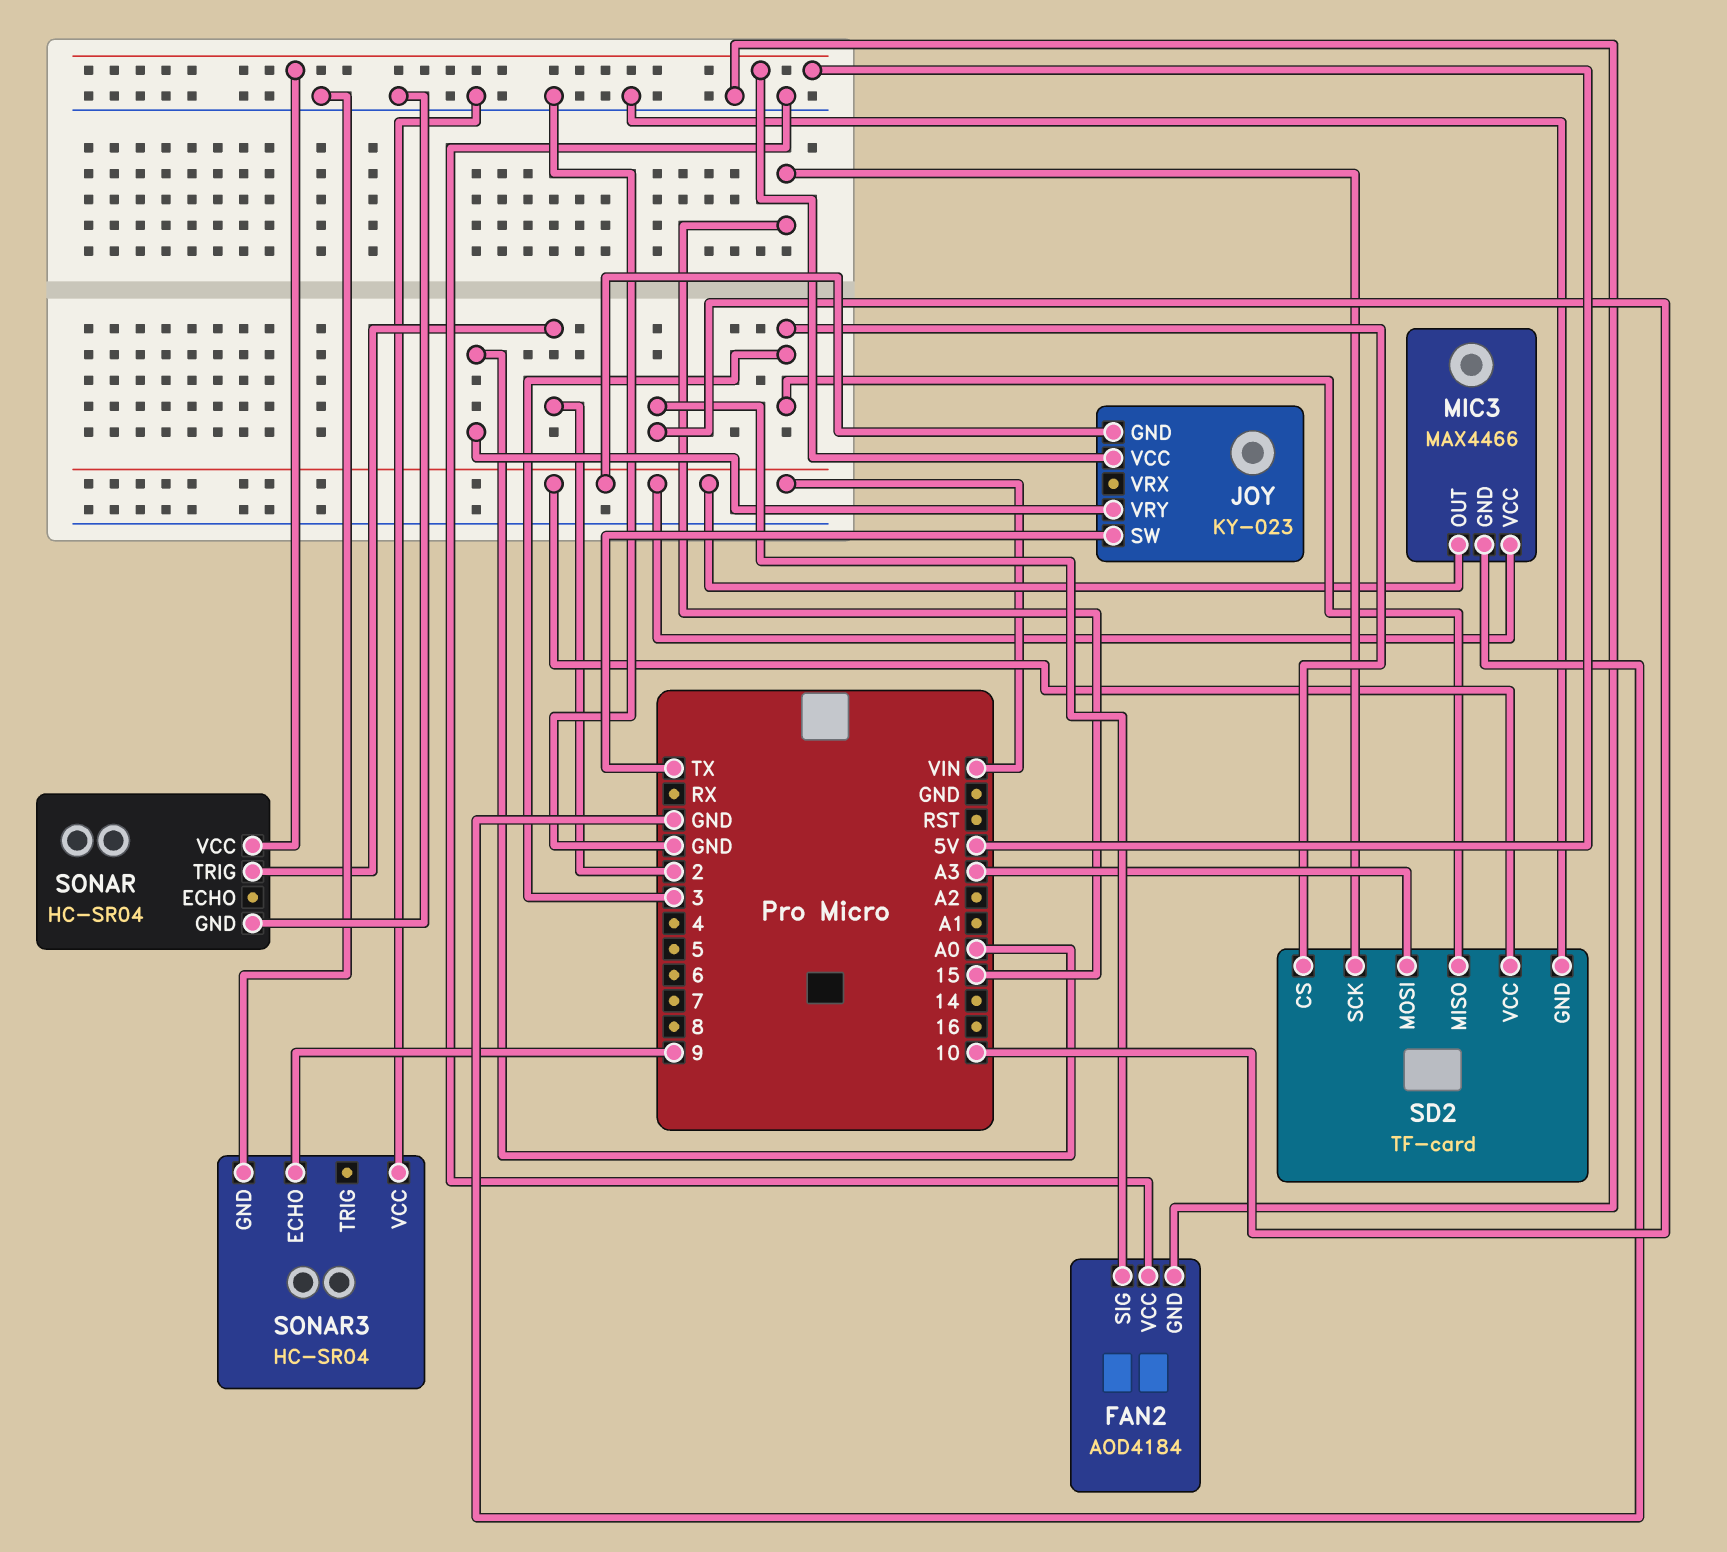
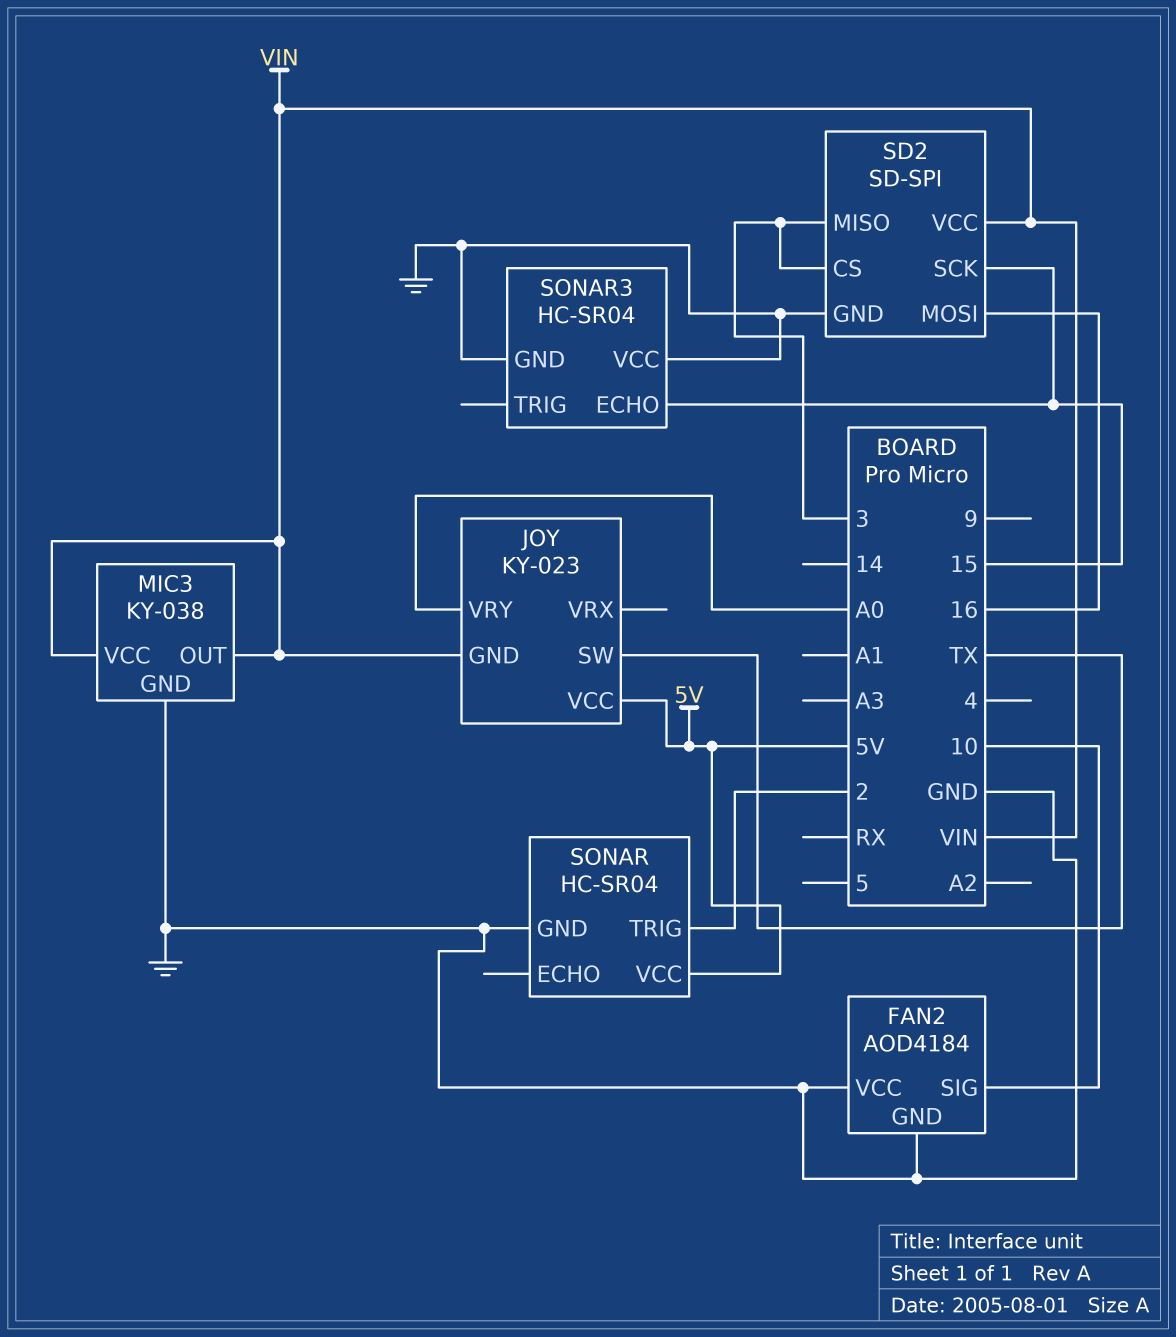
MIC3: MAX4466 -> KY-038
SD2: TF-card -> SD-SPI
SD2 pin MOSI: A3 -> 16
SONAR3 pin ECHO: 9 -> 15

